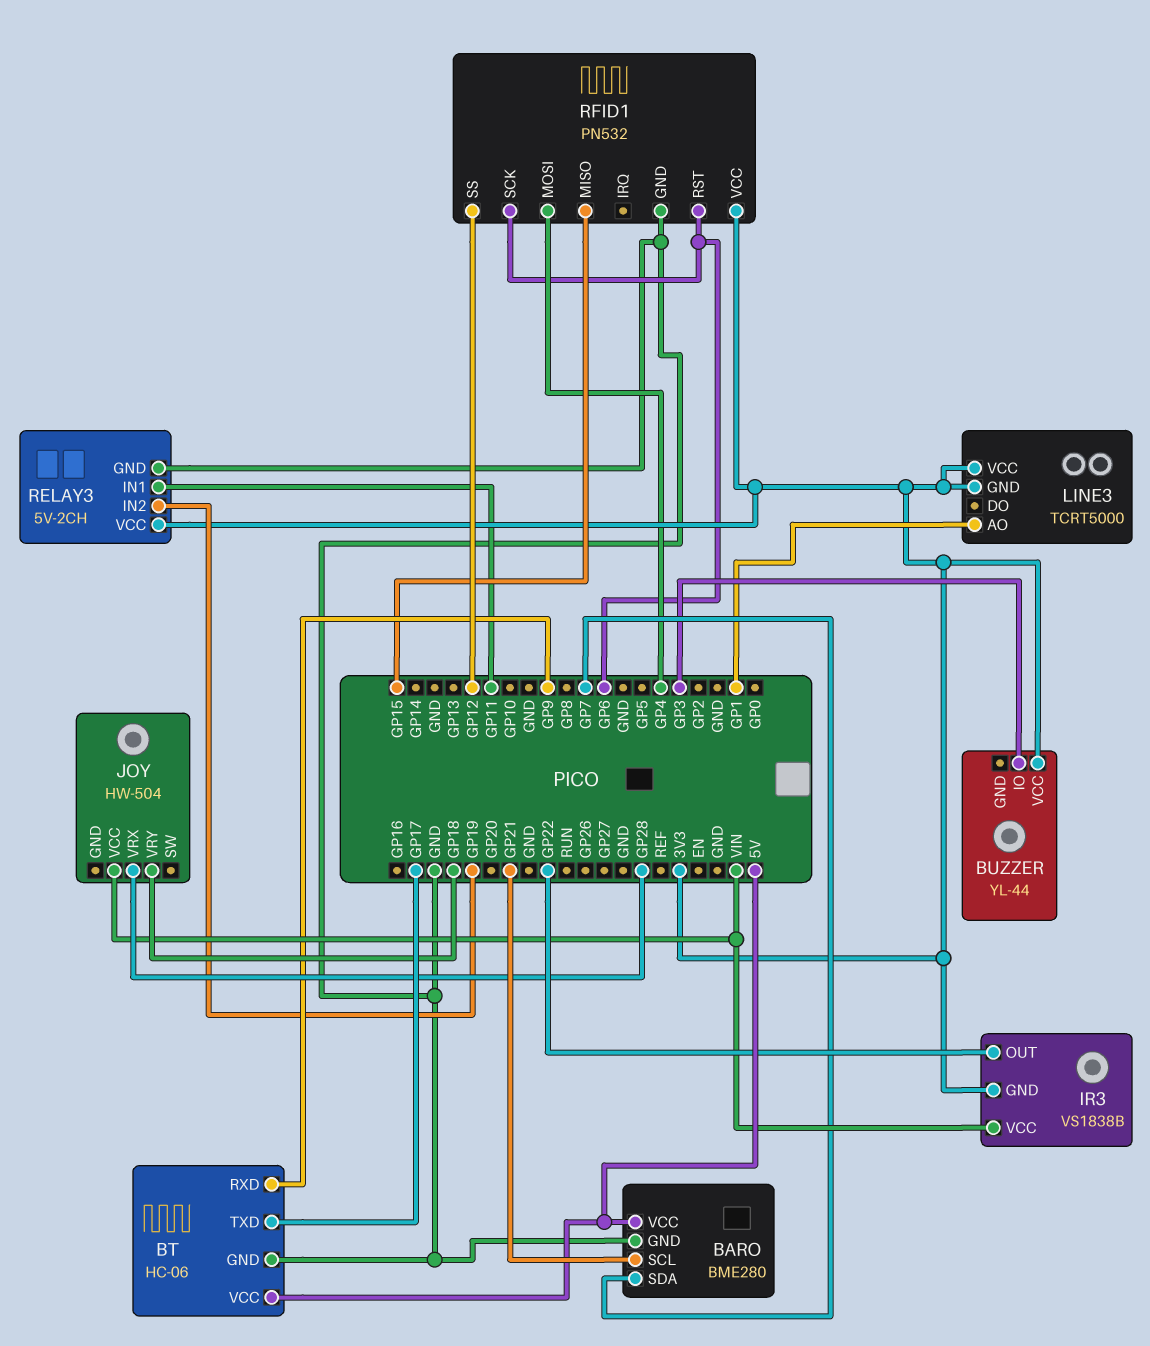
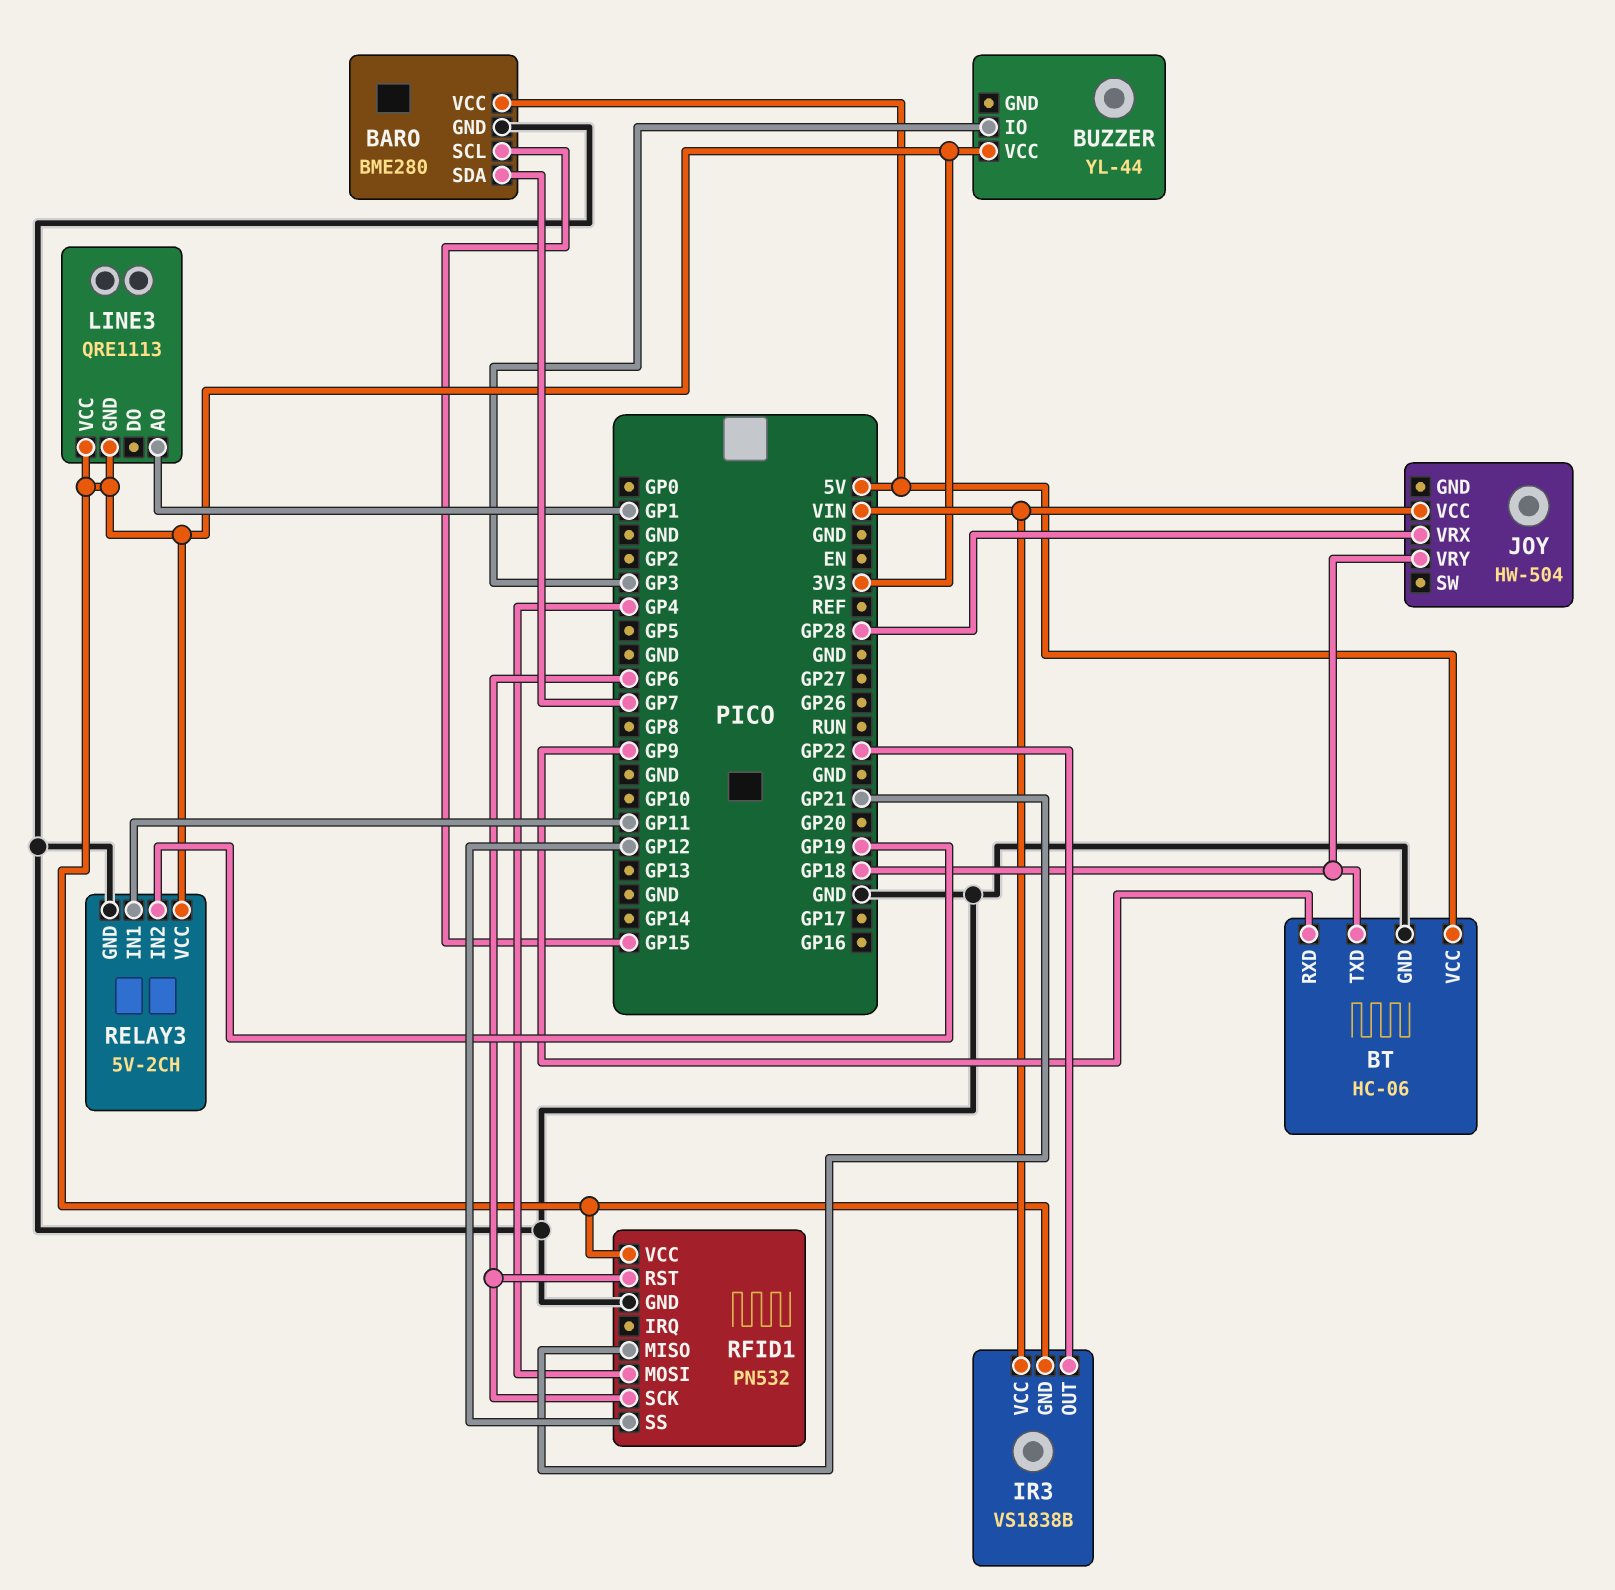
BARO pin SCL: GP21 -> GP15
BT pin TXD: GP17 -> GP18
LINE3: TCRT5000 -> QRE1113
RFID1 pin MISO: GP15 -> GP21

